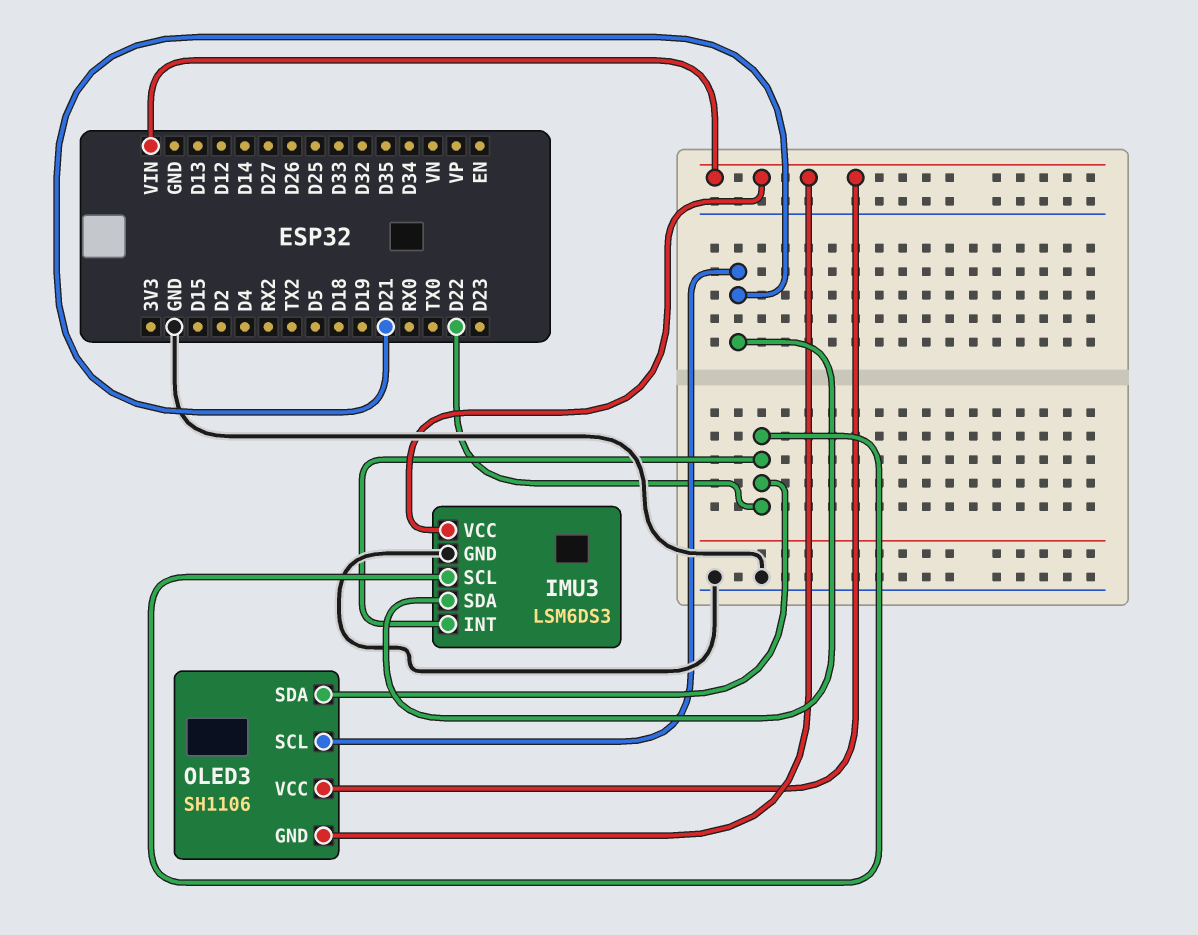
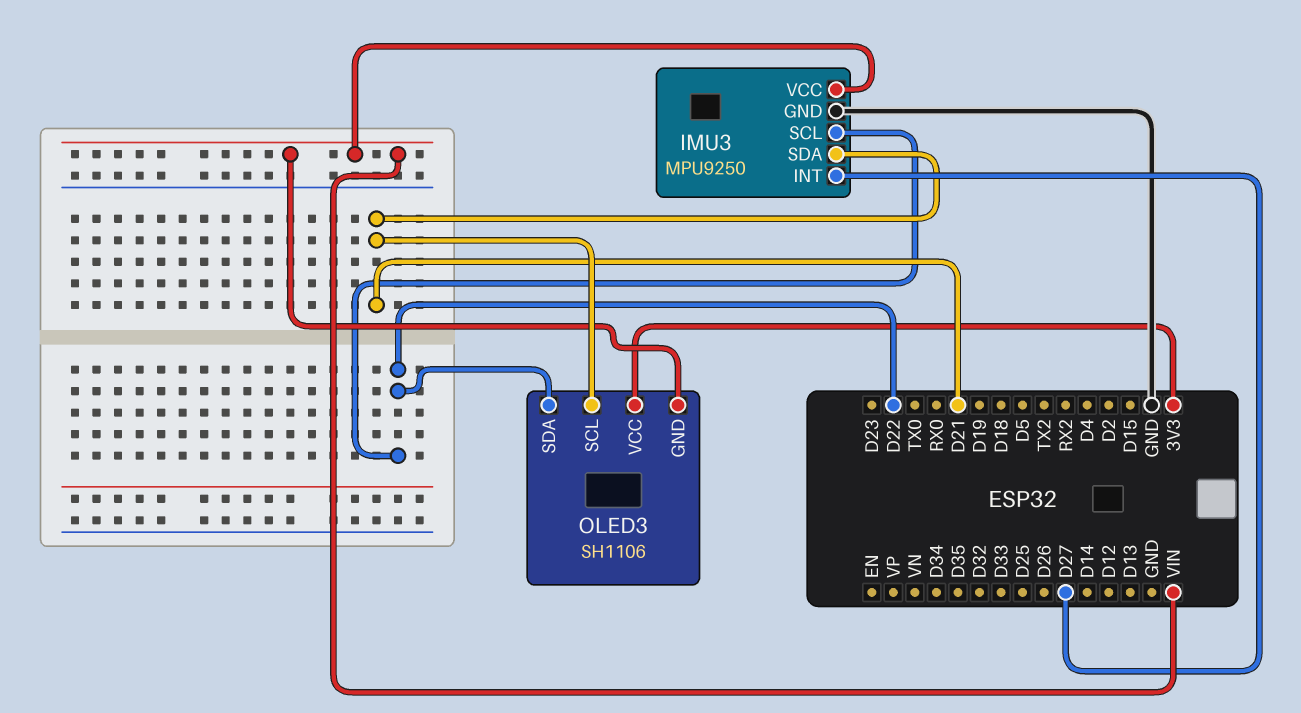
IMU3: LSM6DS3 -> MPU9250
IMU3 pin INT: D22 -> D27
OLED3 pin VCC: VIN -> 3V3

